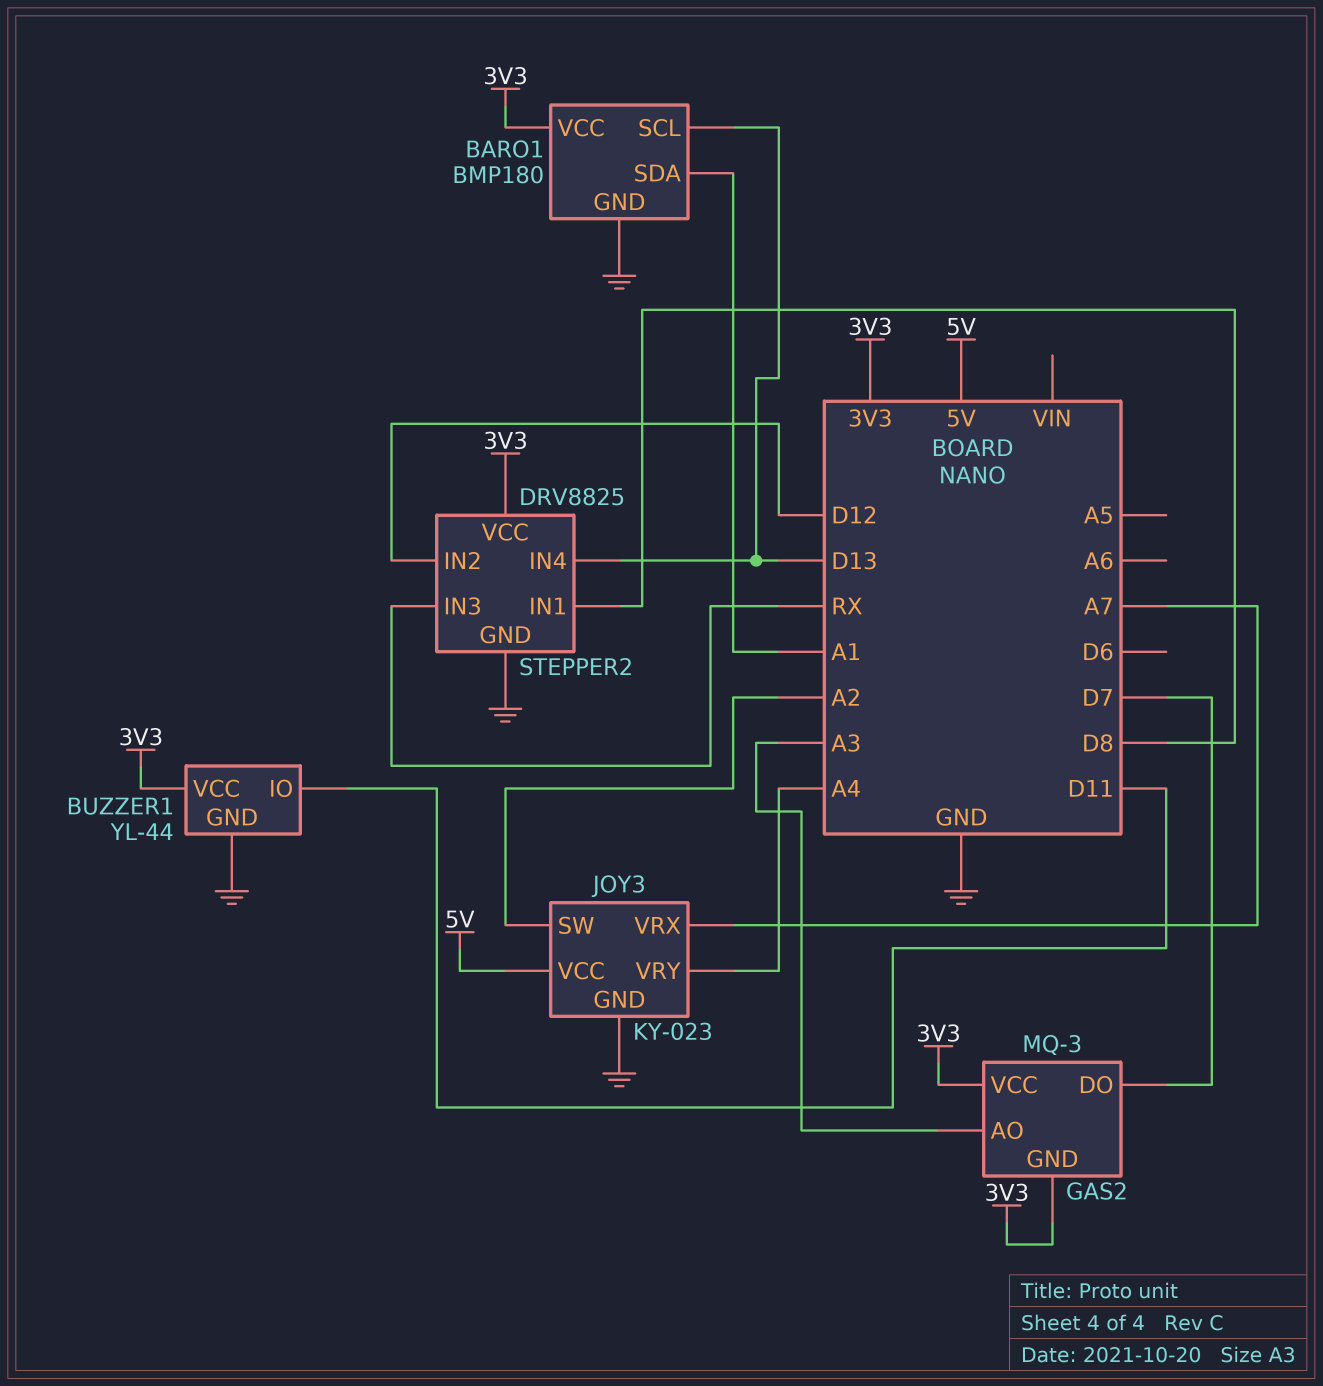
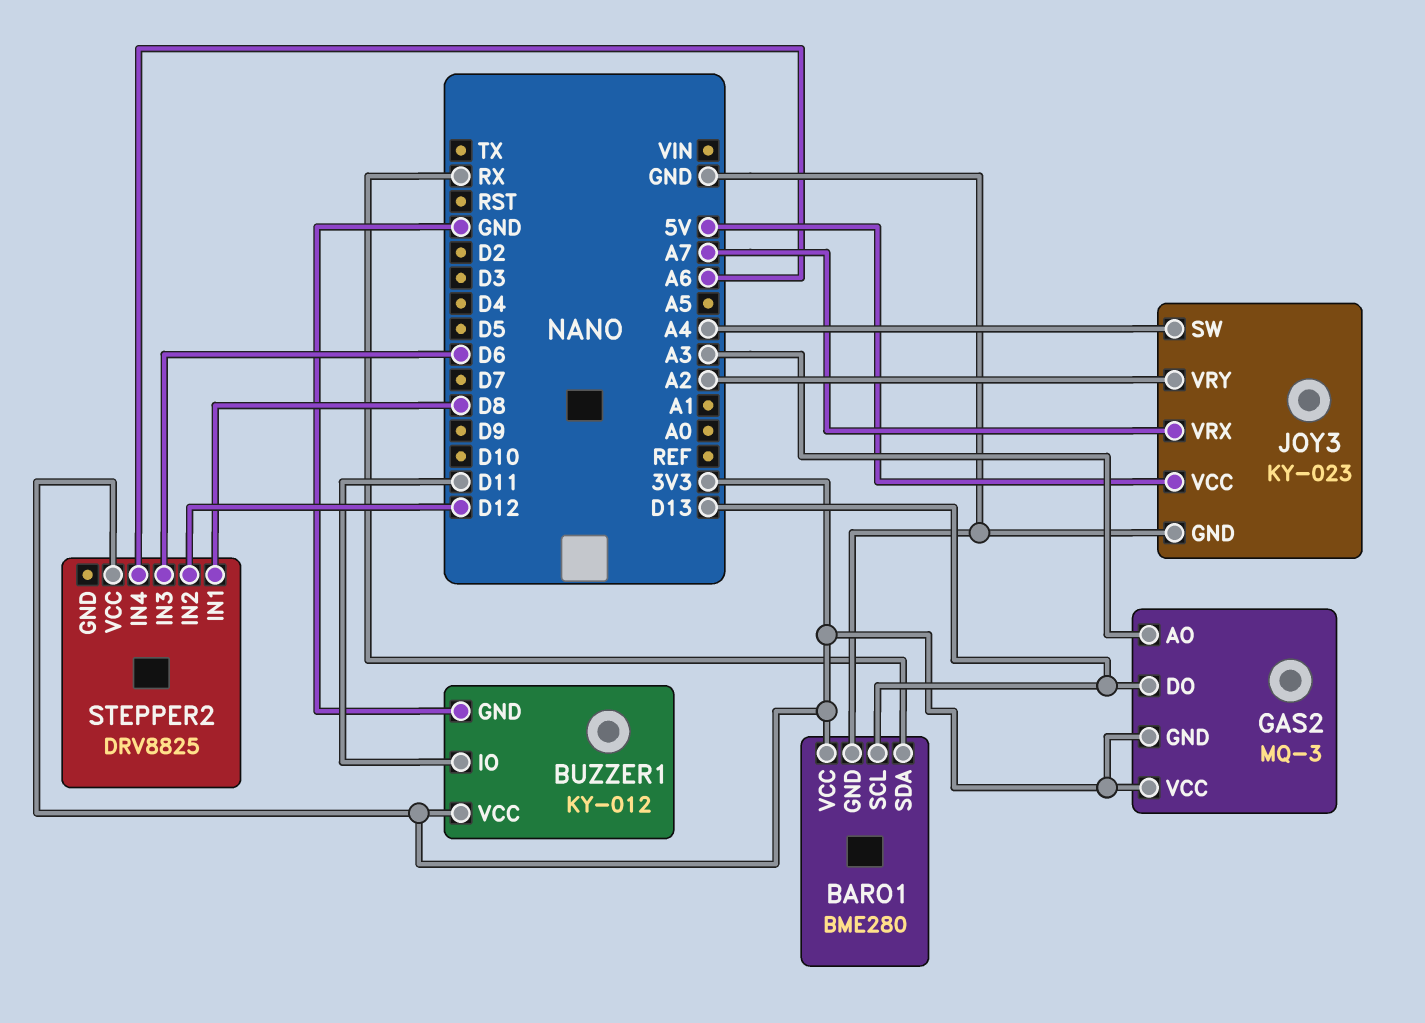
BARO1: BMP180 -> BME280
BARO1 pin SDA: A1 -> RX
BUZZER1: YL-44 -> KY-012
GAS2 pin DO: D7 -> D13
JOY3 pin SW: A2 -> A4
JOY3 pin VRY: A4 -> A2
STEPPER2 pin GND: GND -> none
STEPPER2 pin IN3: RX -> D6
STEPPER2 pin IN4: D13 -> A6

